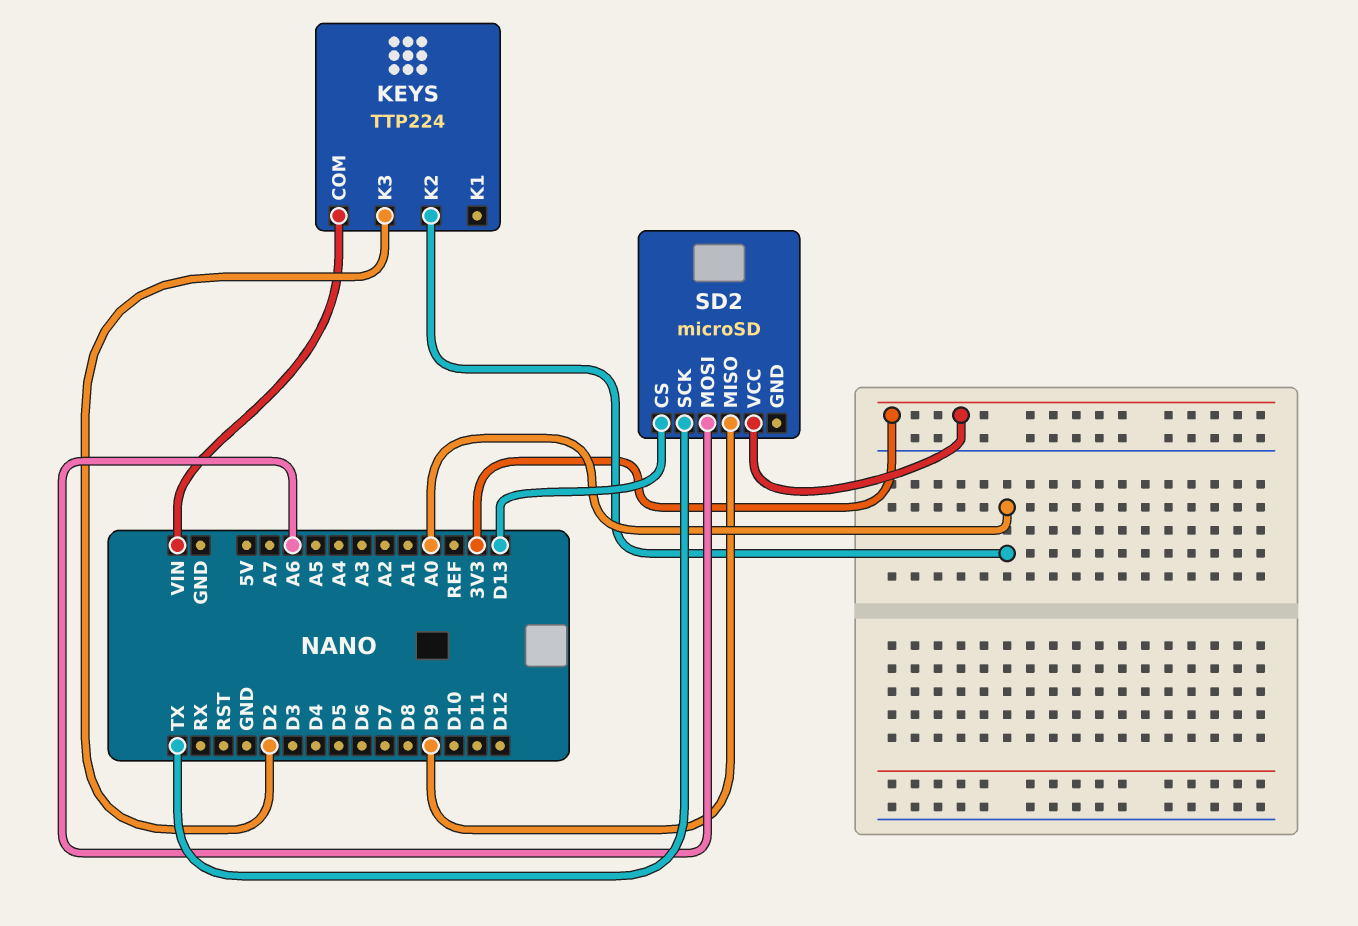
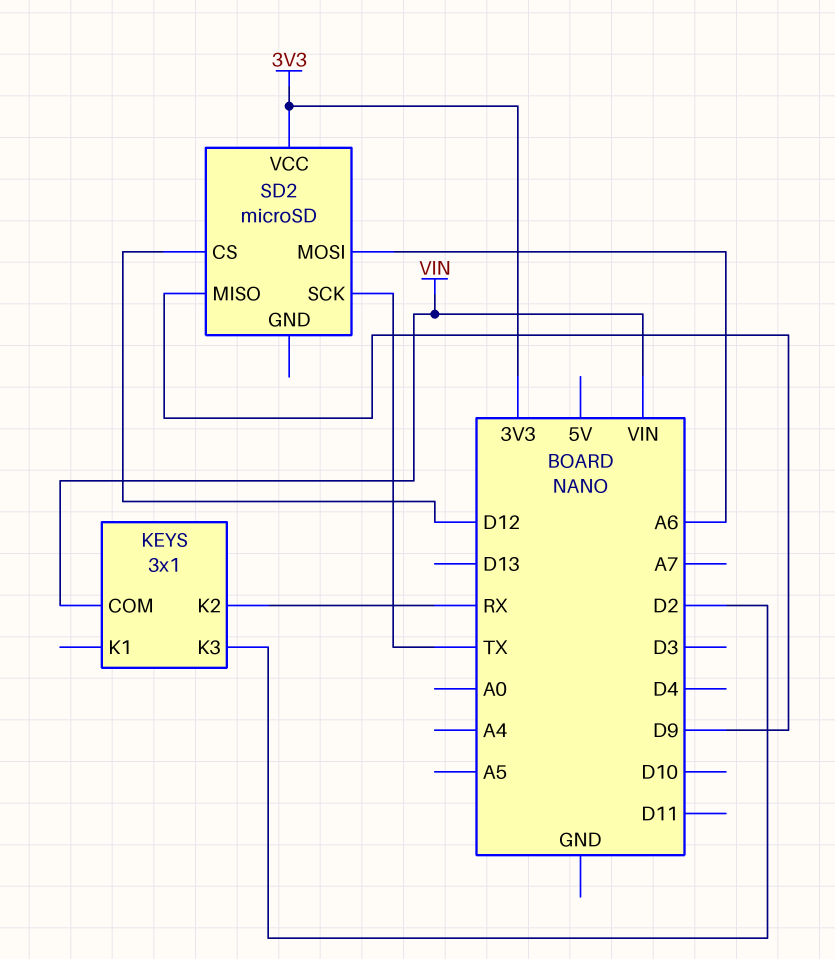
KEYS: TTP224 -> 3x1
KEYS pin K2: A0 -> RX
SD2 pin CS: D13 -> D12

